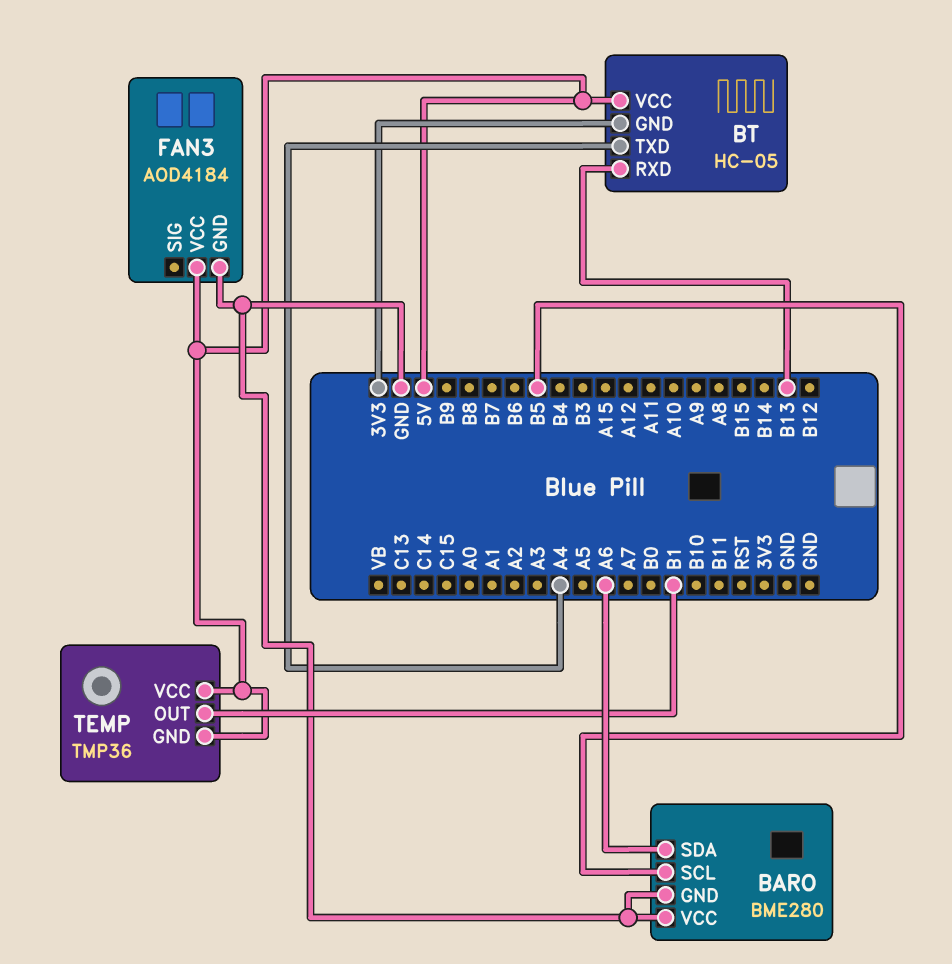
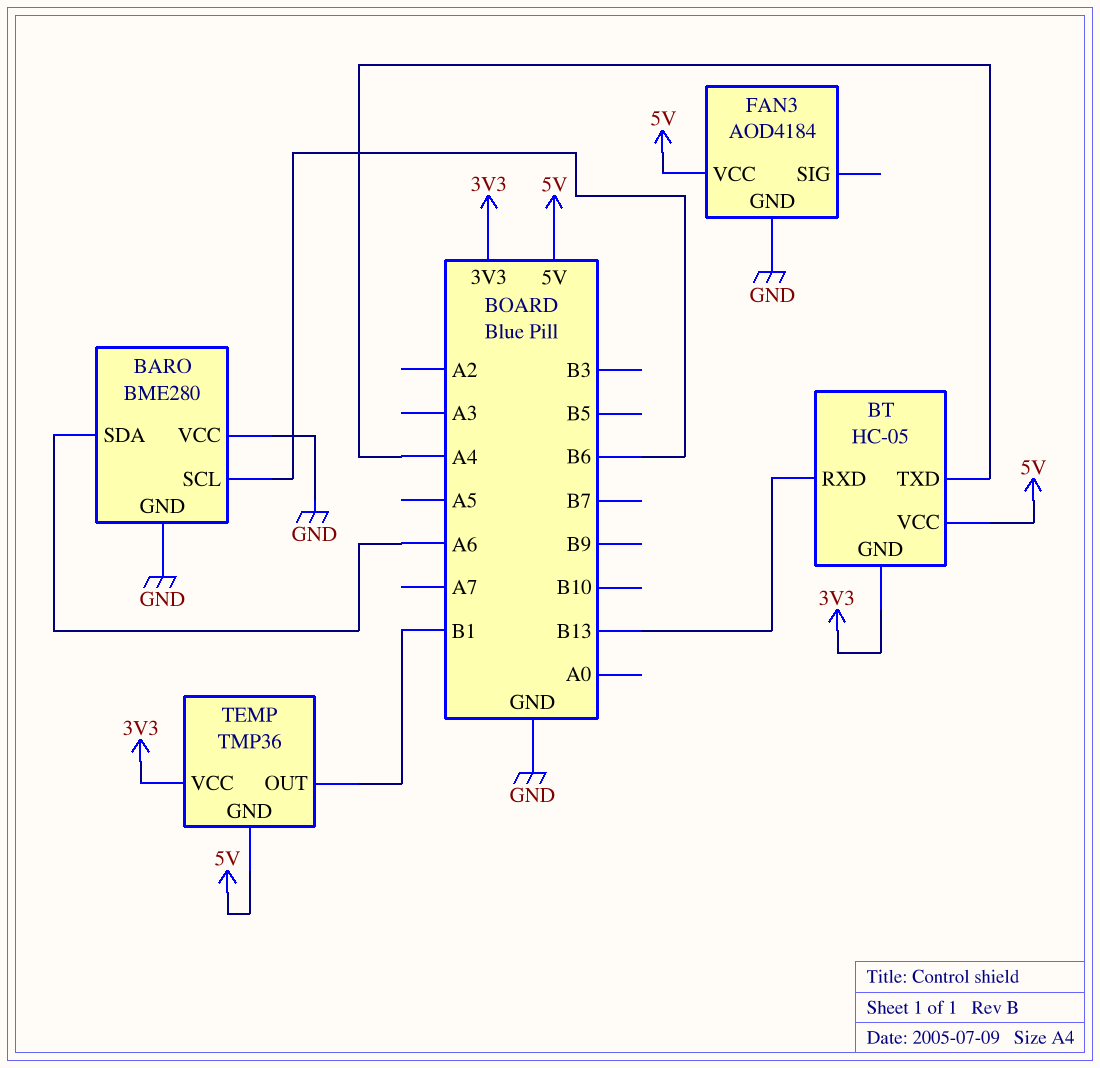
BARO pin SCL: B5 -> B6
TEMP pin VCC: 5V -> 3V3

